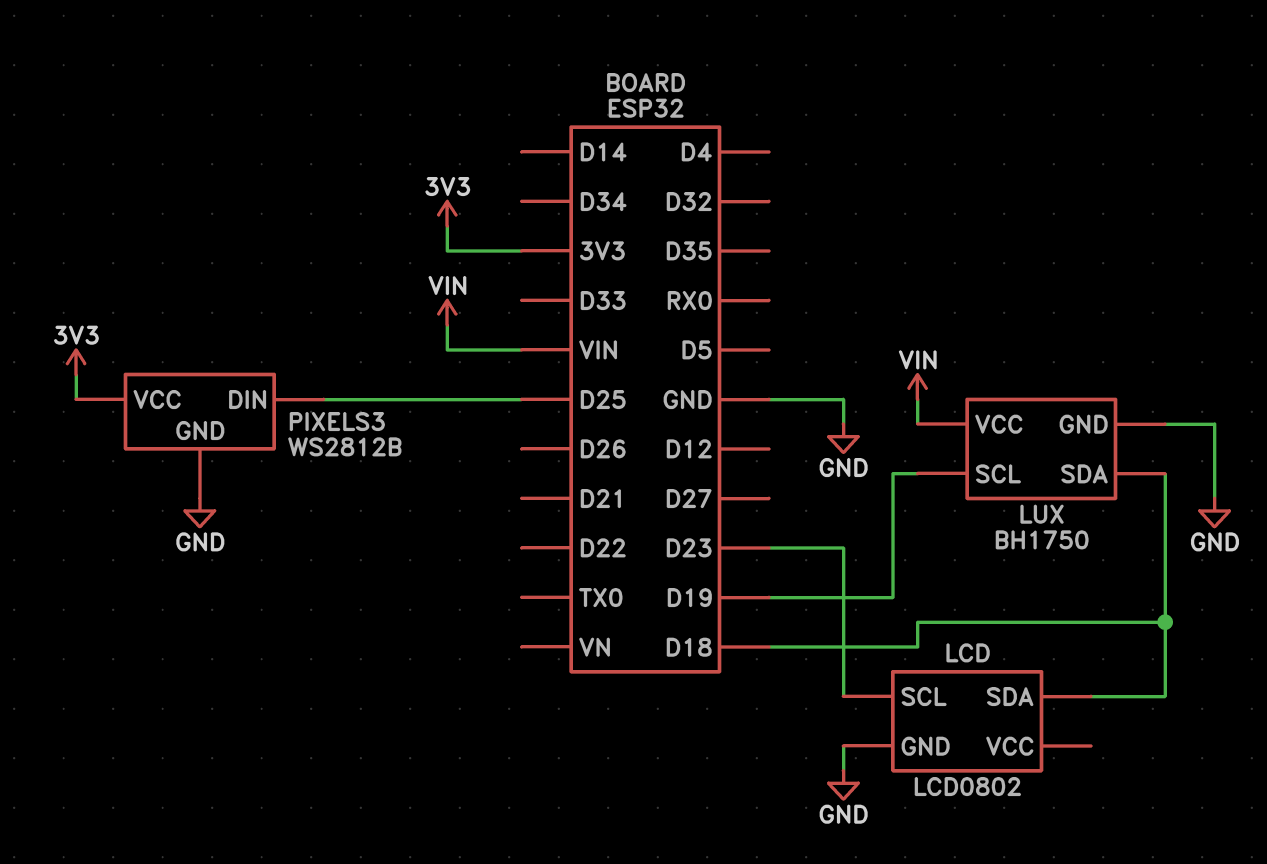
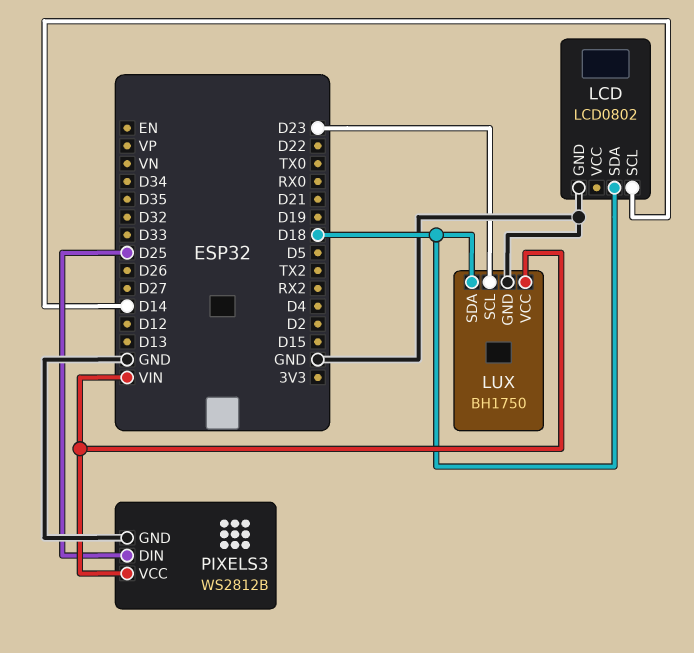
LCD pin SCL: D23 -> D14
LUX pin SCL: D19 -> D23
PIXELS3 pin VCC: 3V3 -> VIN

